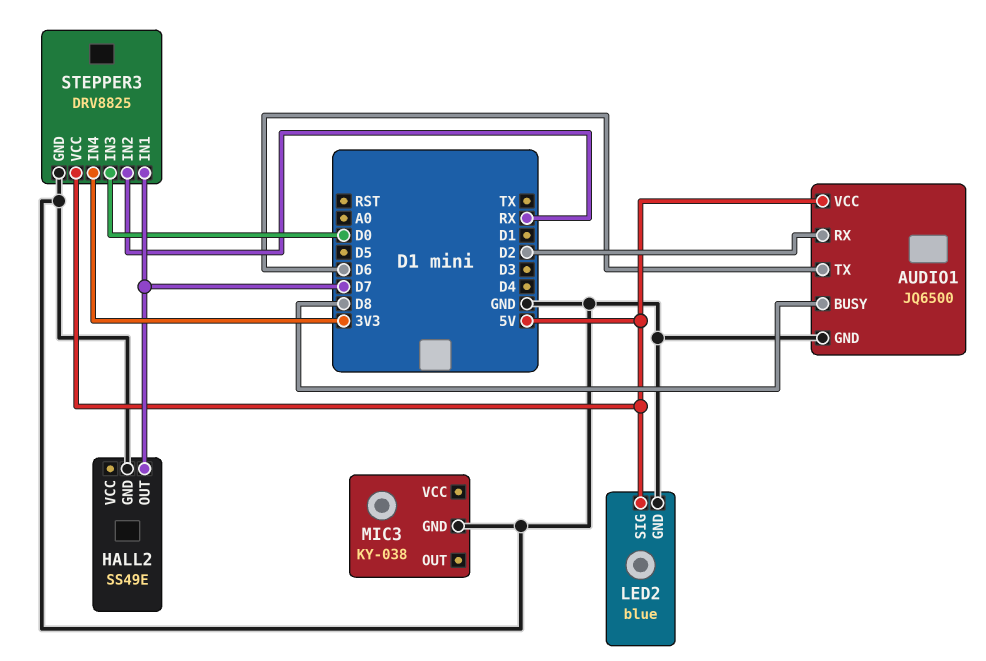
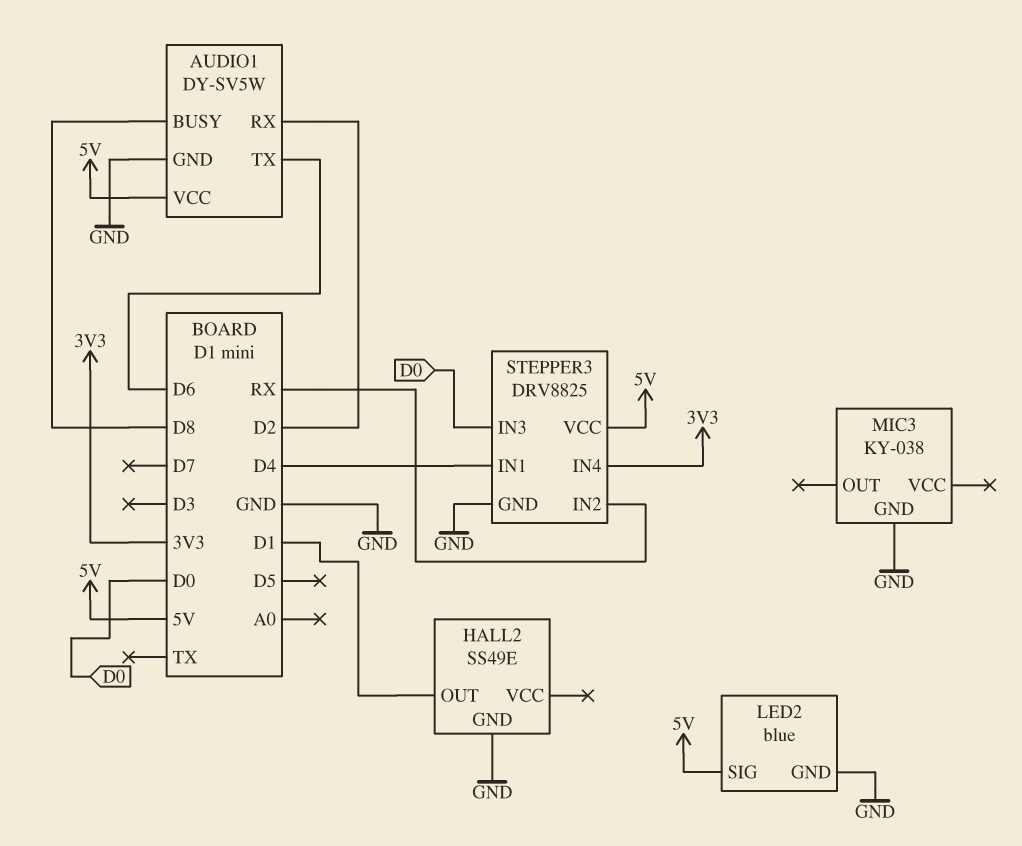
AUDIO1: JQ6500 -> DY-SV5W
HALL2 pin OUT: D7 -> D1
STEPPER3 pin IN1: D7 -> D4

